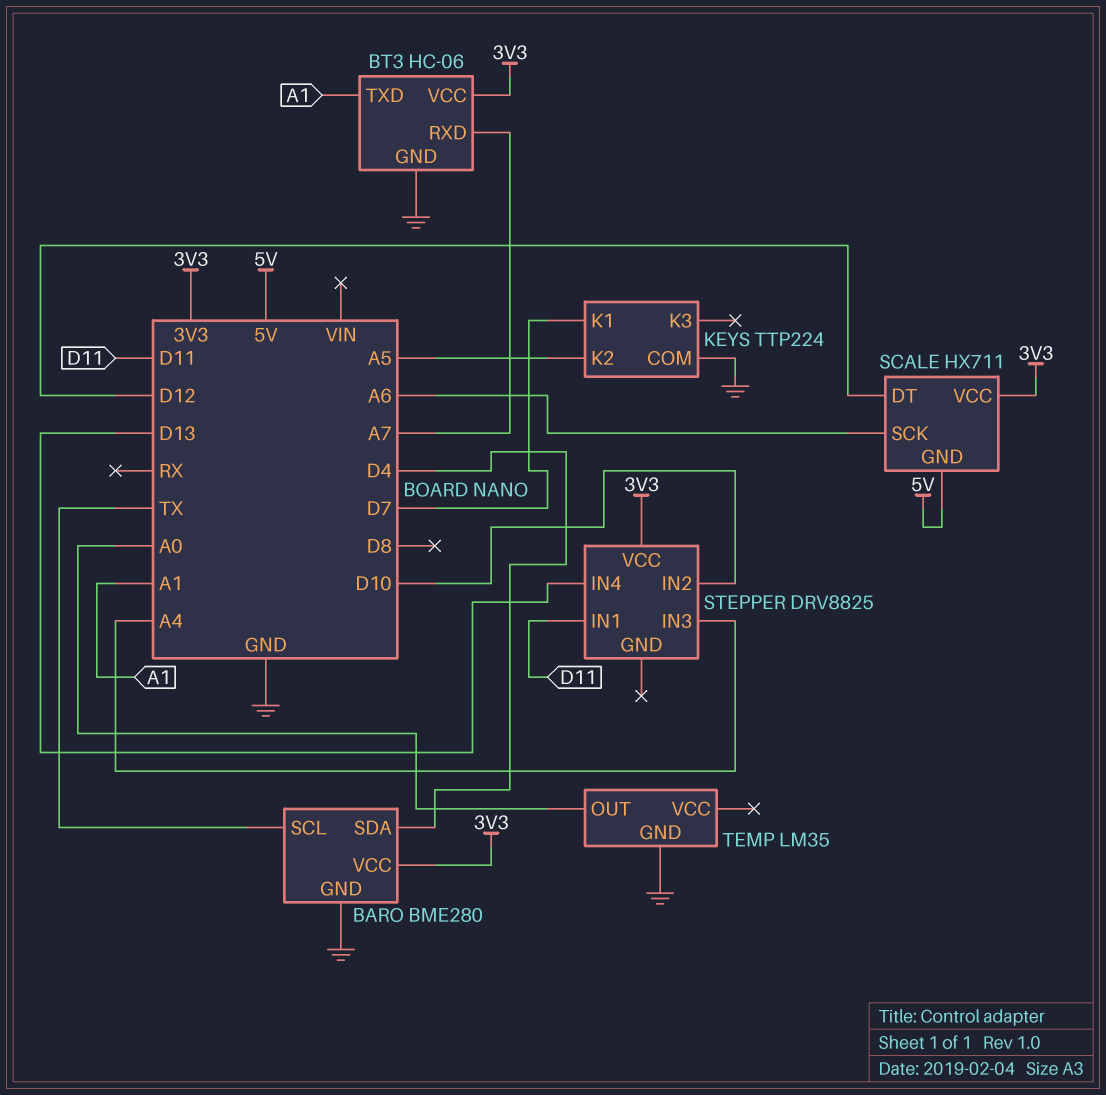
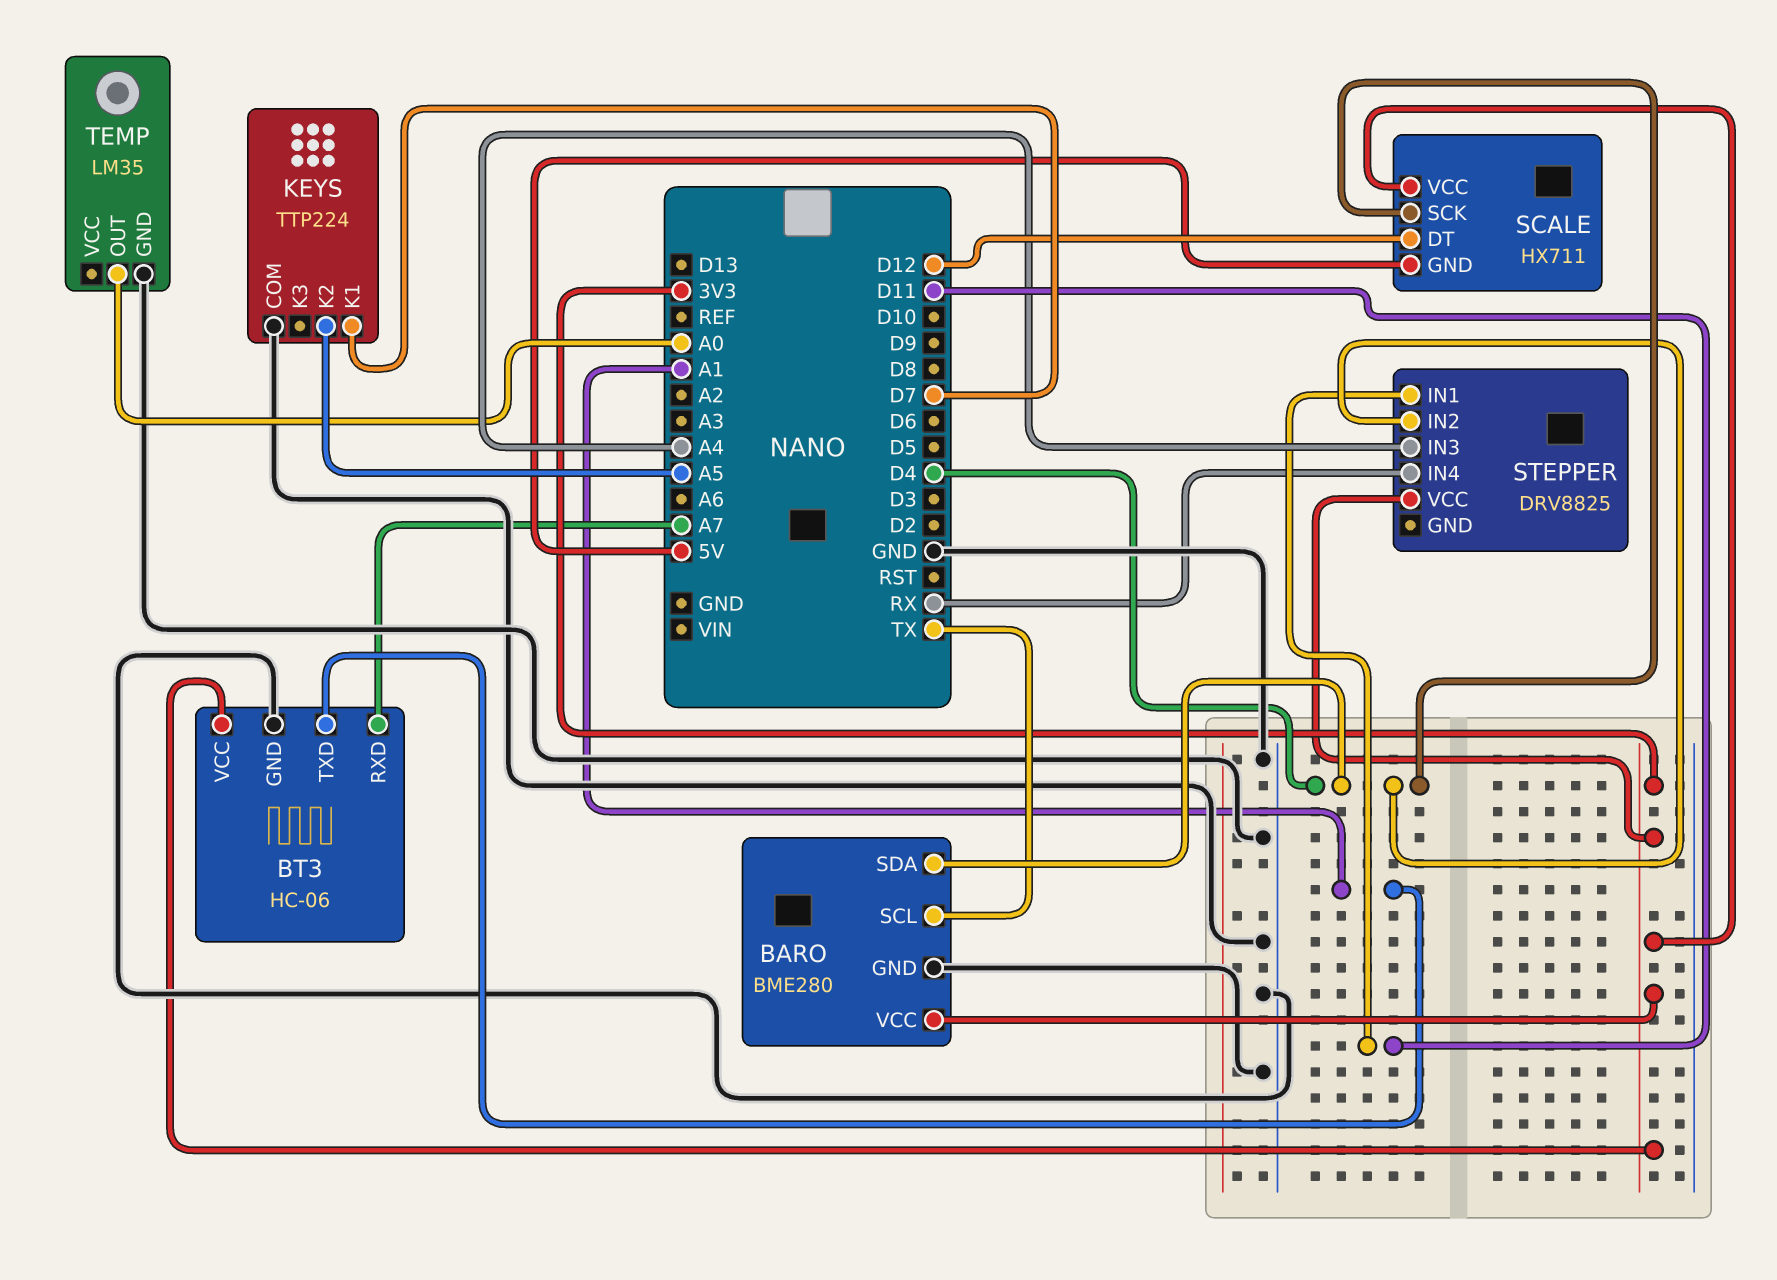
SCALE pin SCK: A6 -> D4
STEPPER pin IN2: D10 -> D4
STEPPER pin IN4: D13 -> RX

